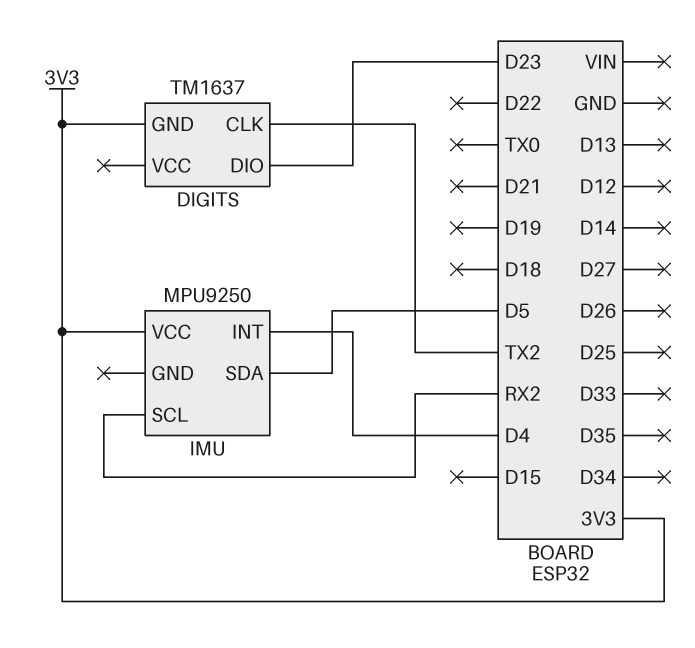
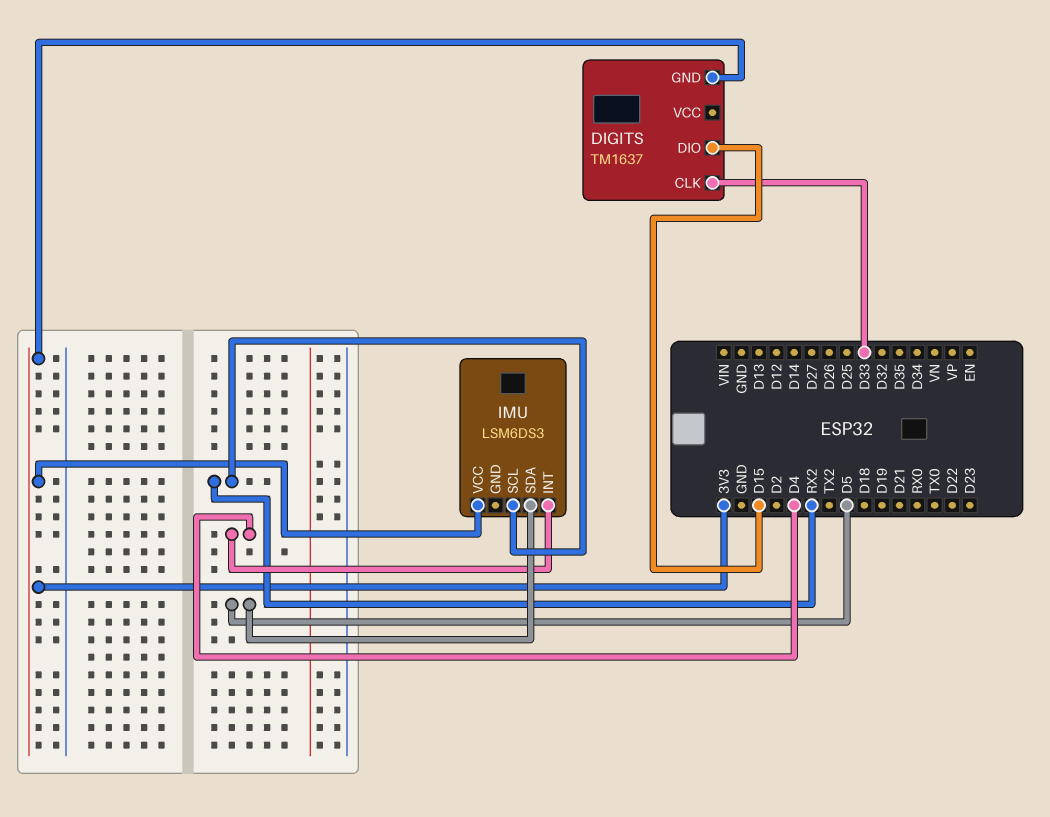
DIGITS pin CLK: TX2 -> D33
DIGITS pin DIO: D23 -> D15
IMU: MPU9250 -> LSM6DS3

